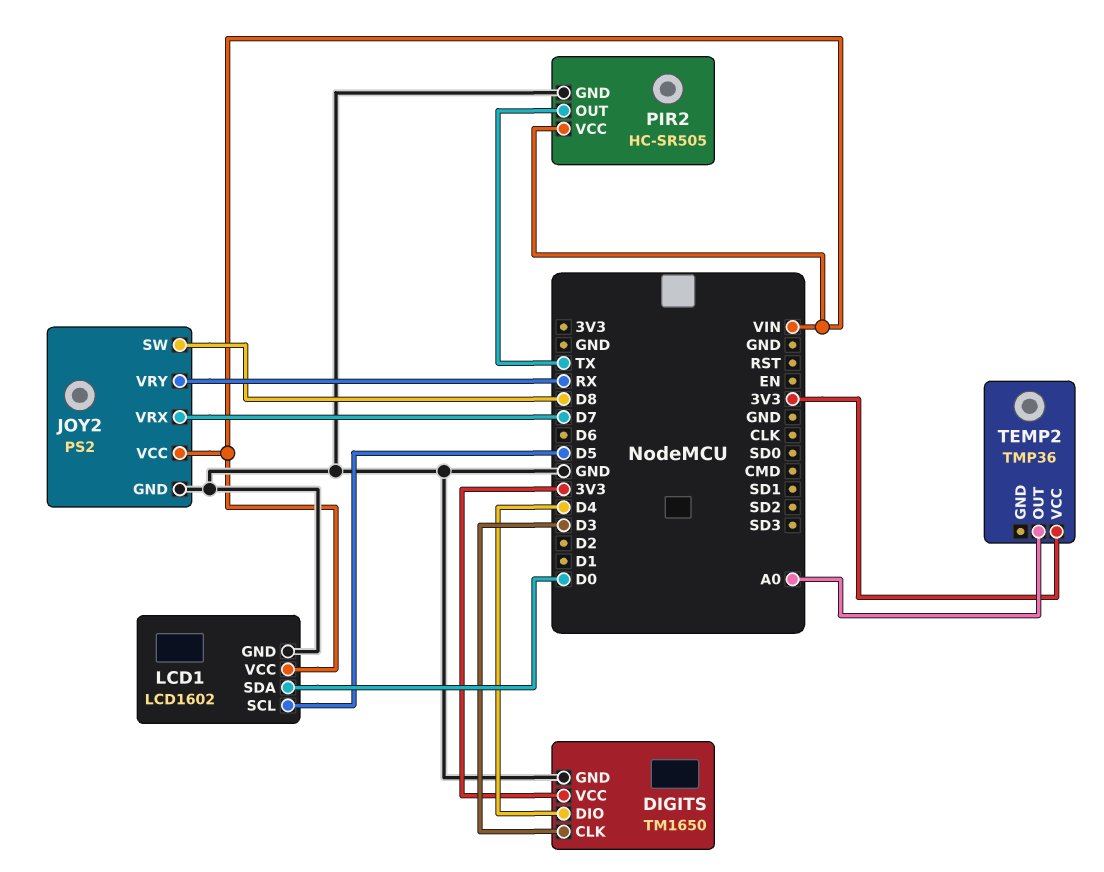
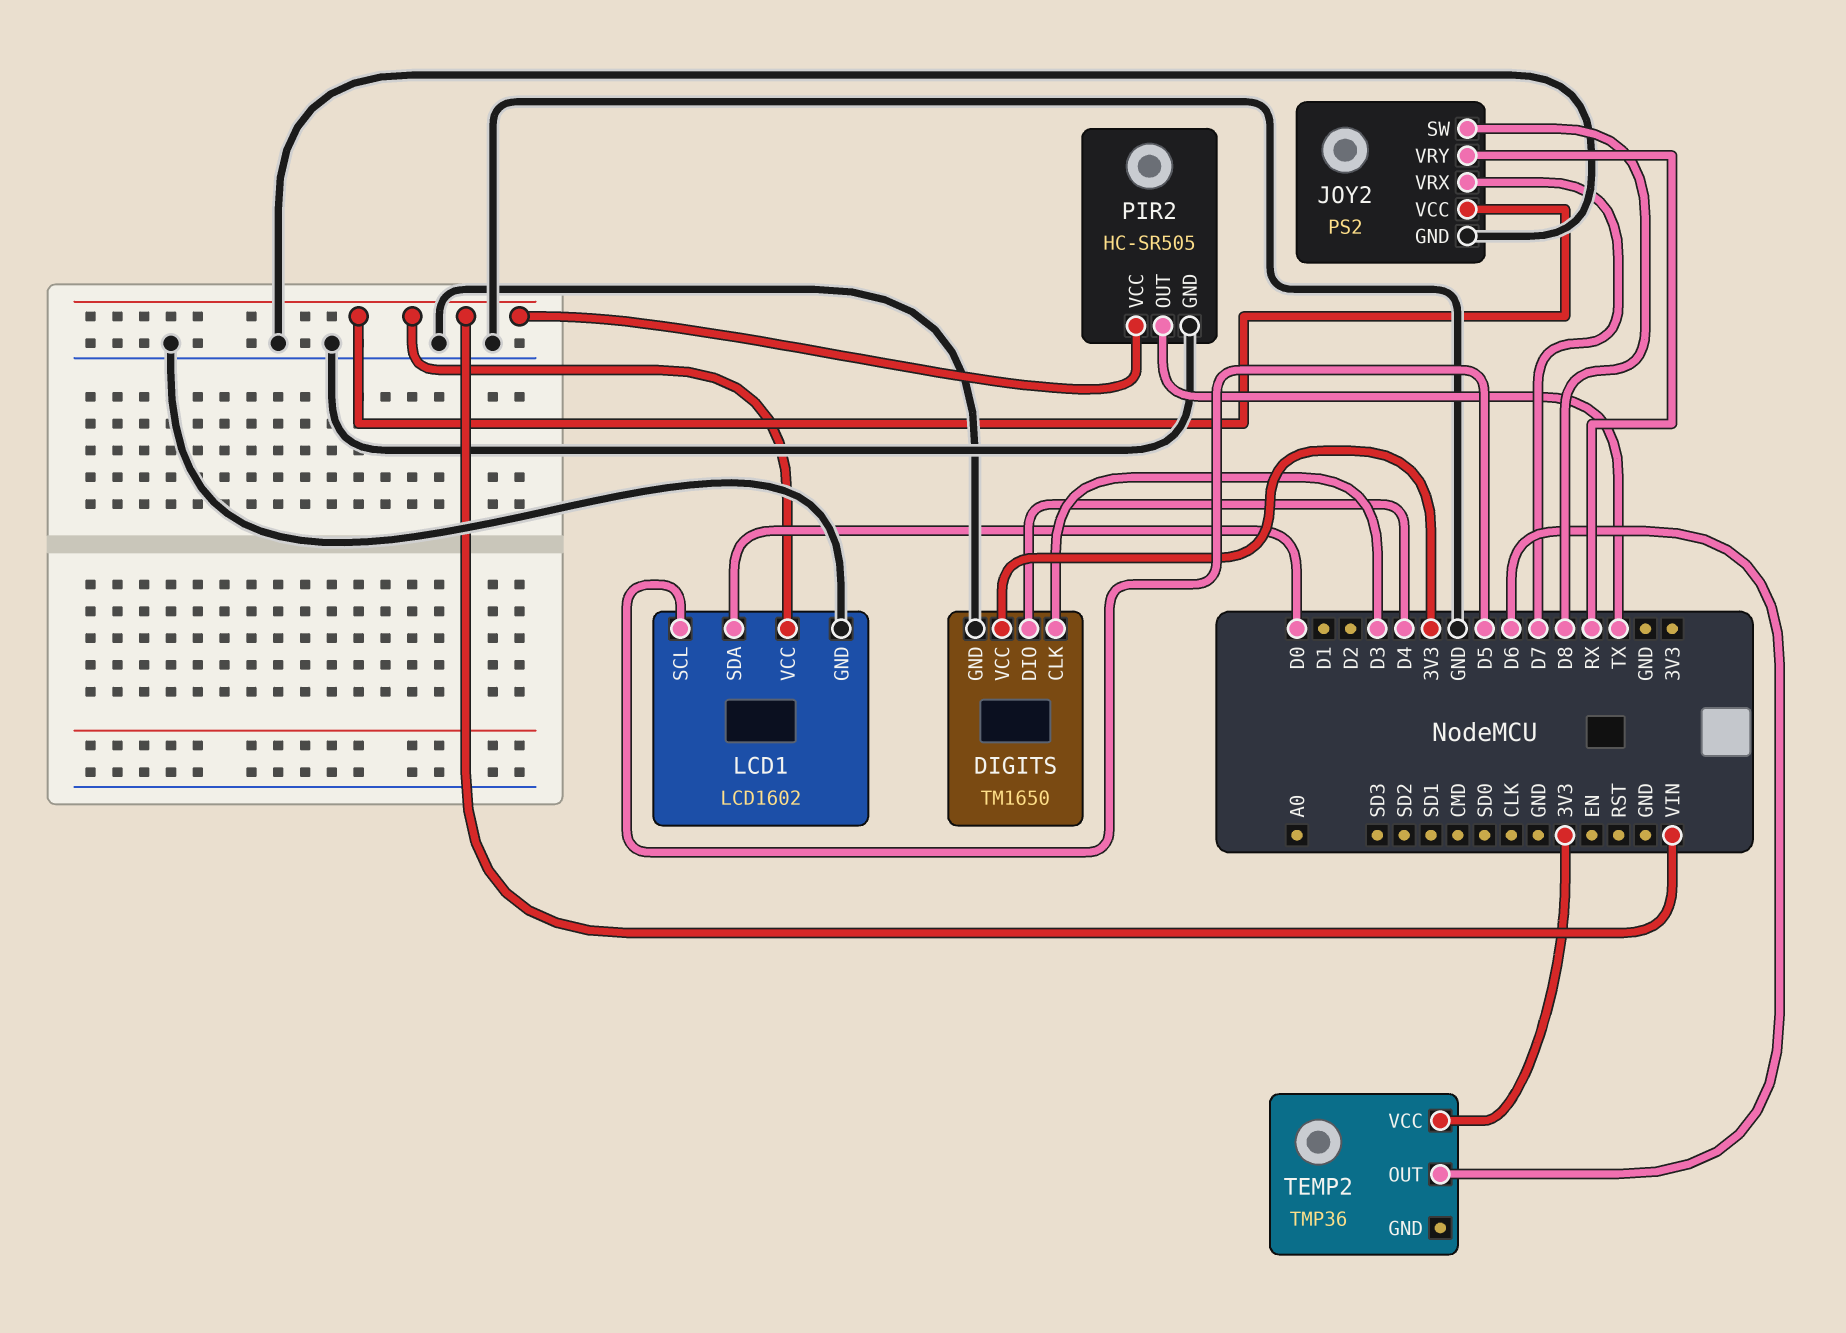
TEMP2 pin OUT: A0 -> D6

